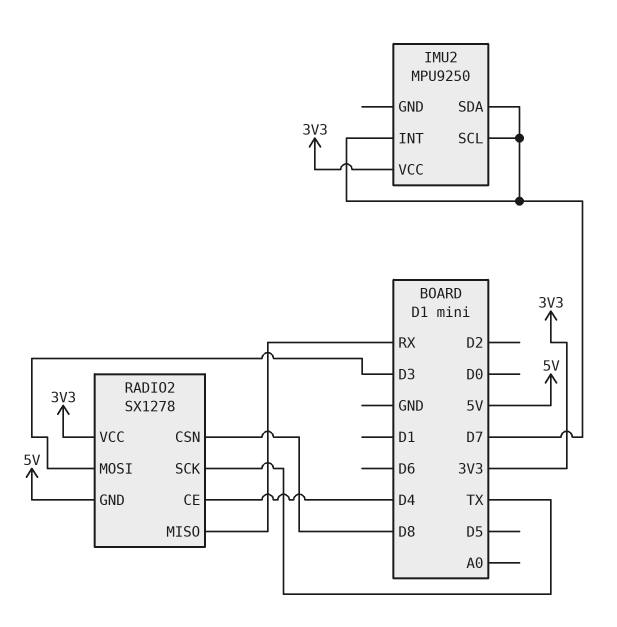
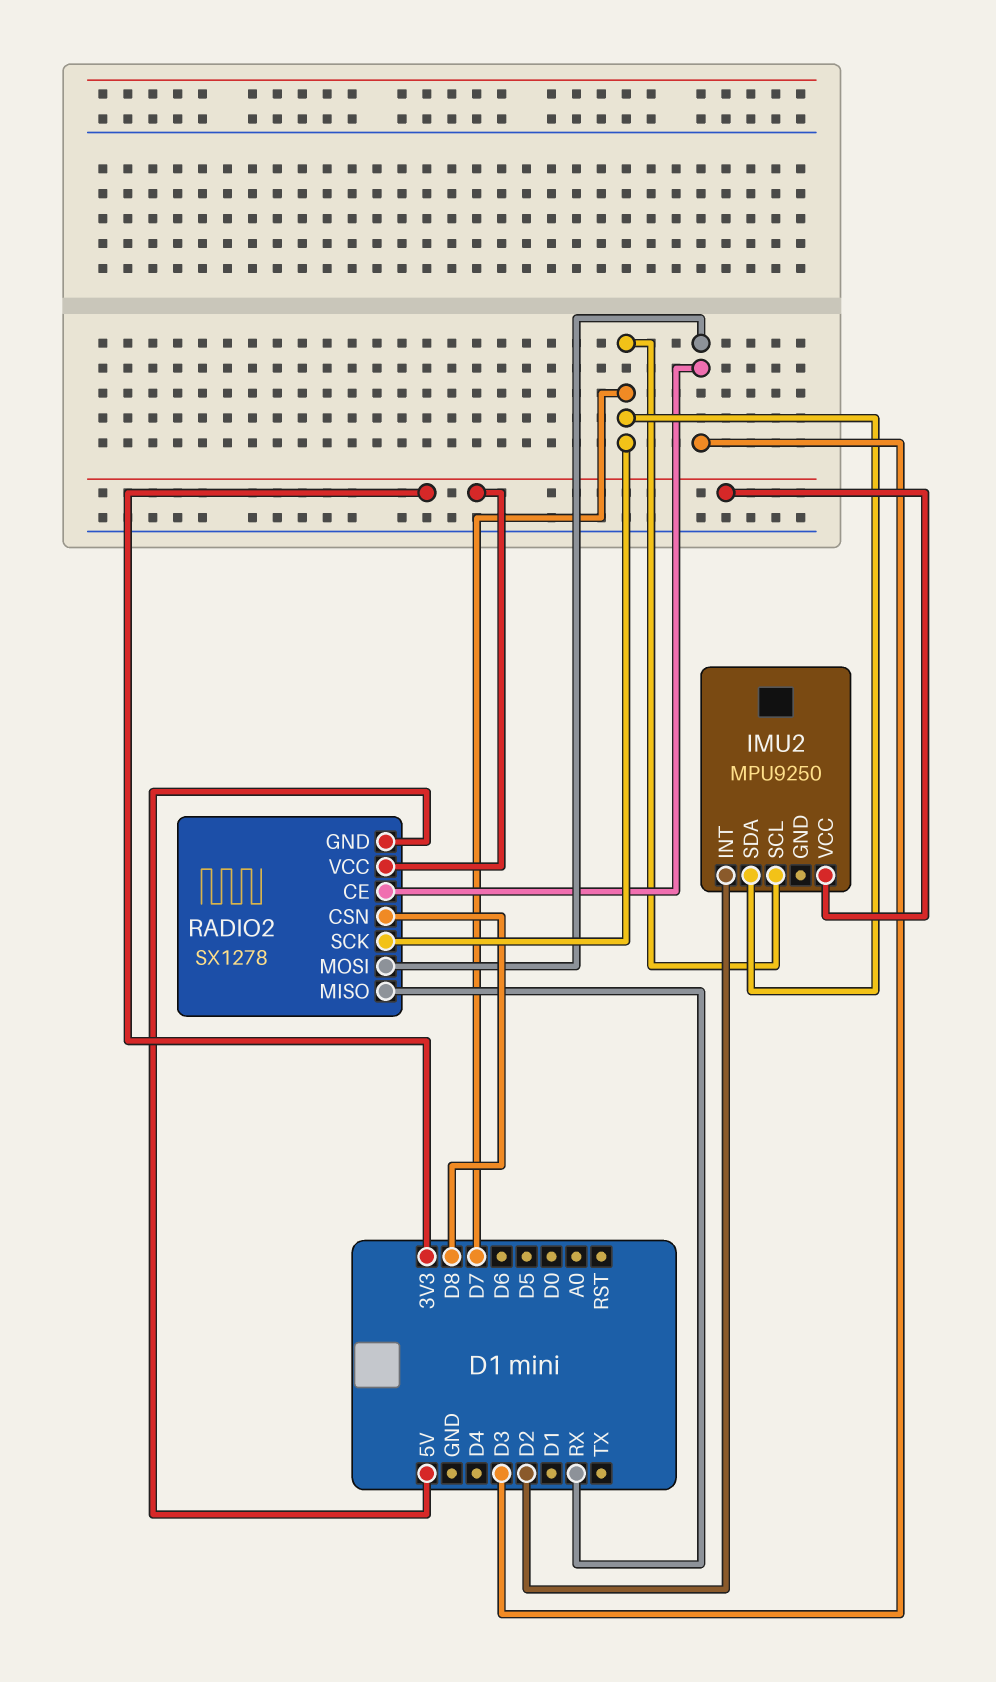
IMU2 pin INT: D7 -> D2
RADIO2 pin CE: D4 -> D3
RADIO2 pin SCK: TX -> D7

